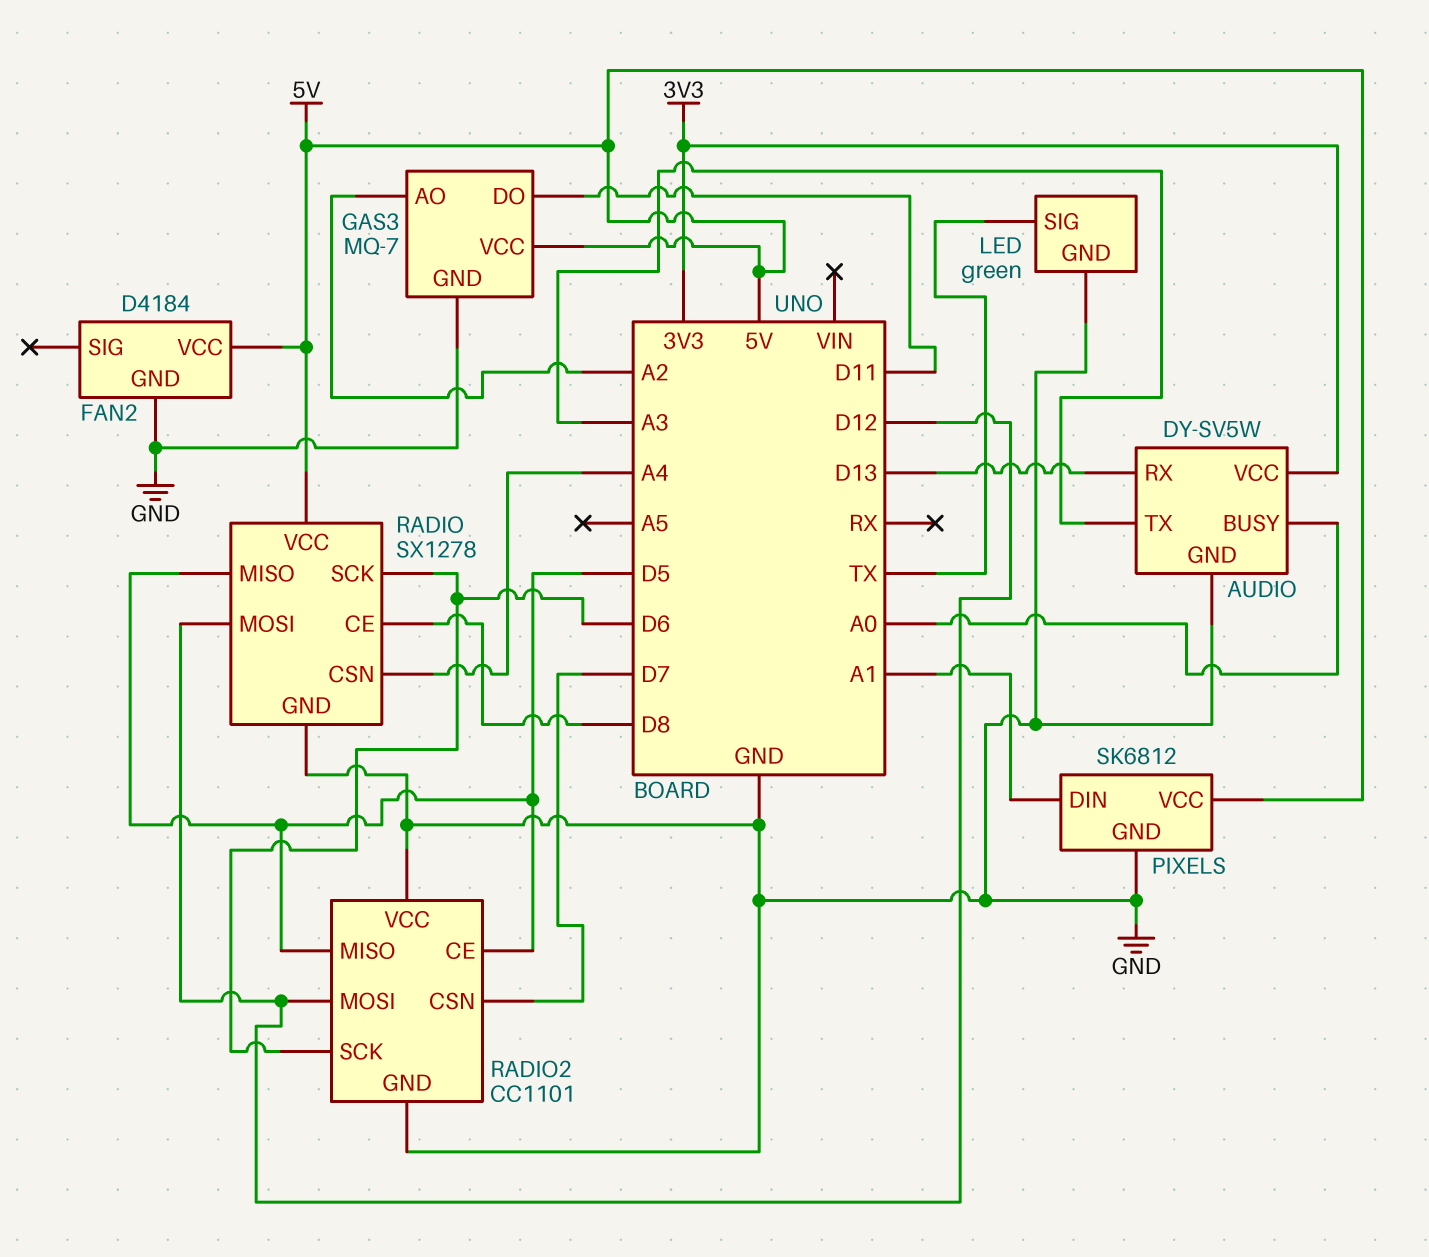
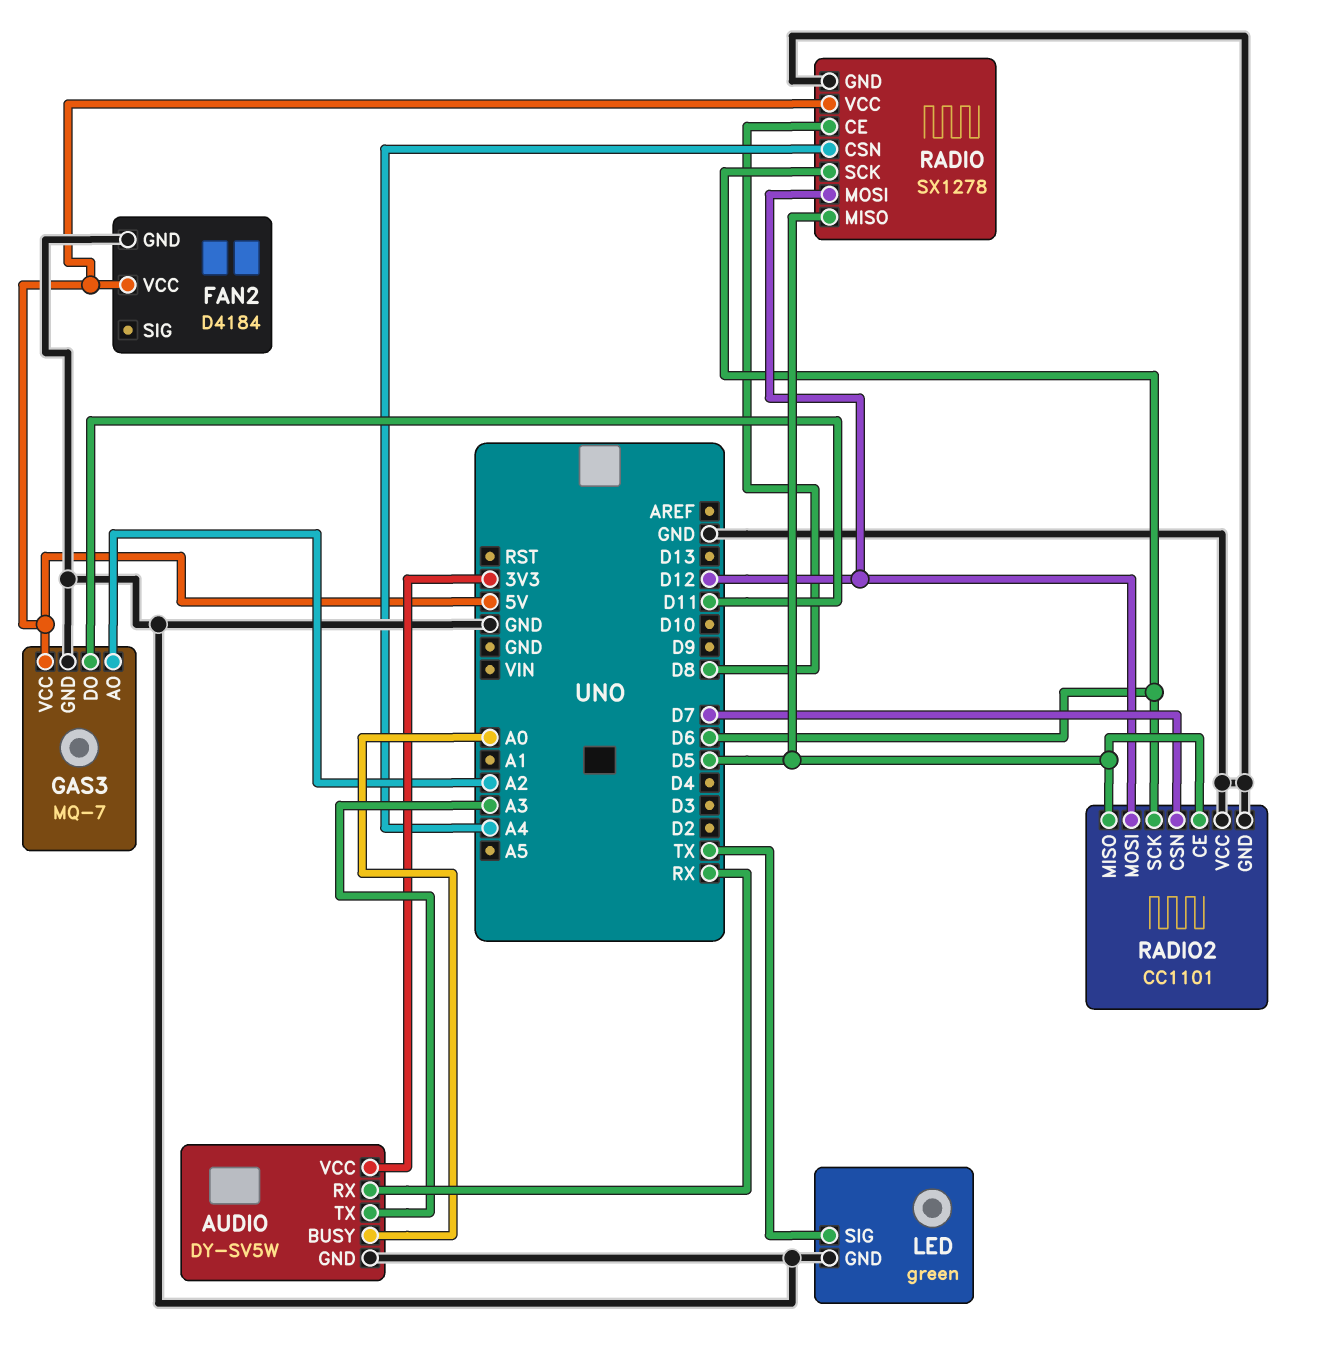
AUDIO pin RX: D13 -> RX
PIXELS: SK6812 -> none
PIXELS pin DIN: A1 -> none
PIXELS pin GND: GND -> none
PIXELS pin VCC: 5V -> none

